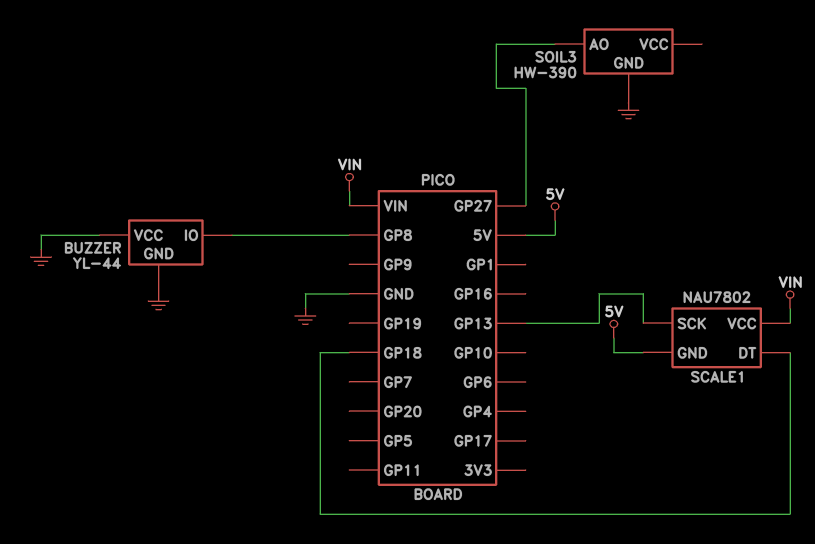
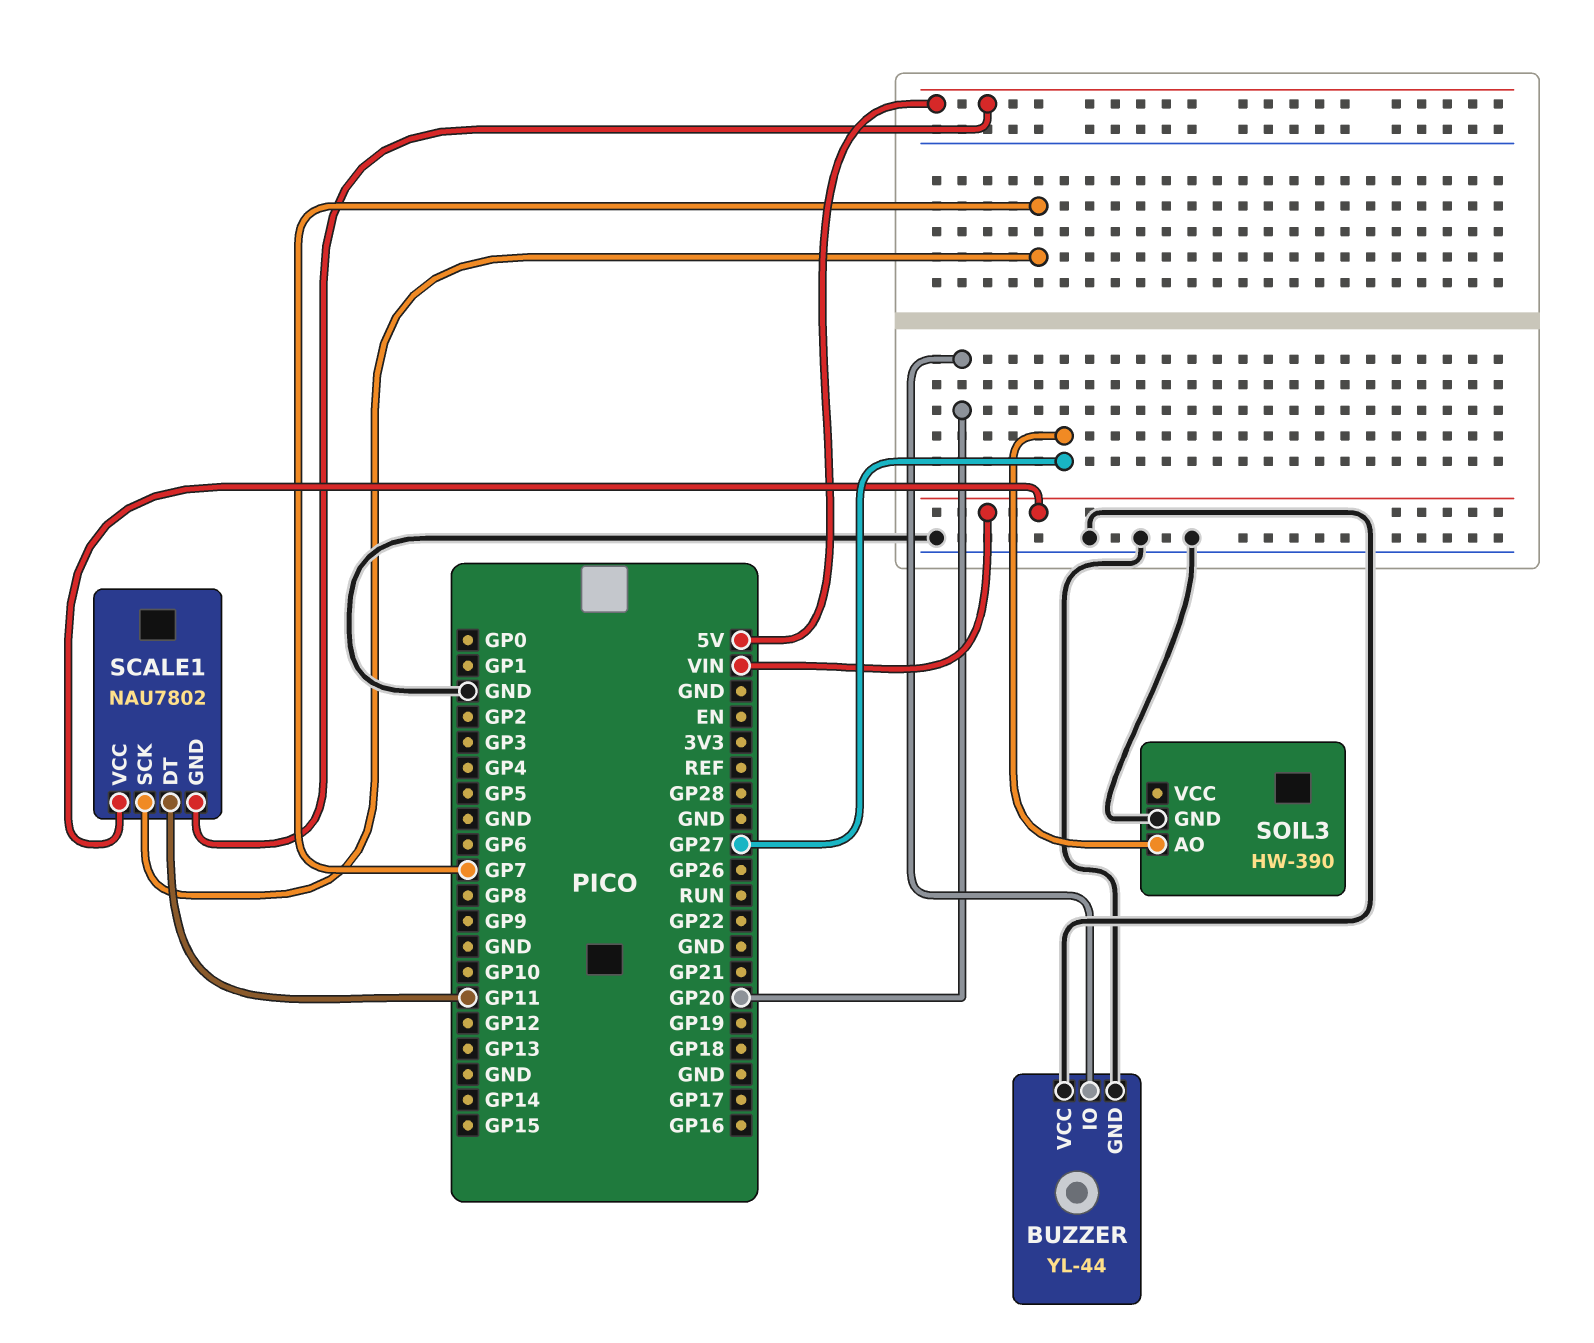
BUZZER pin IO: GP8 -> GP20
SCALE1 pin DT: GP18 -> GP11
SCALE1 pin SCK: GP13 -> GP7

